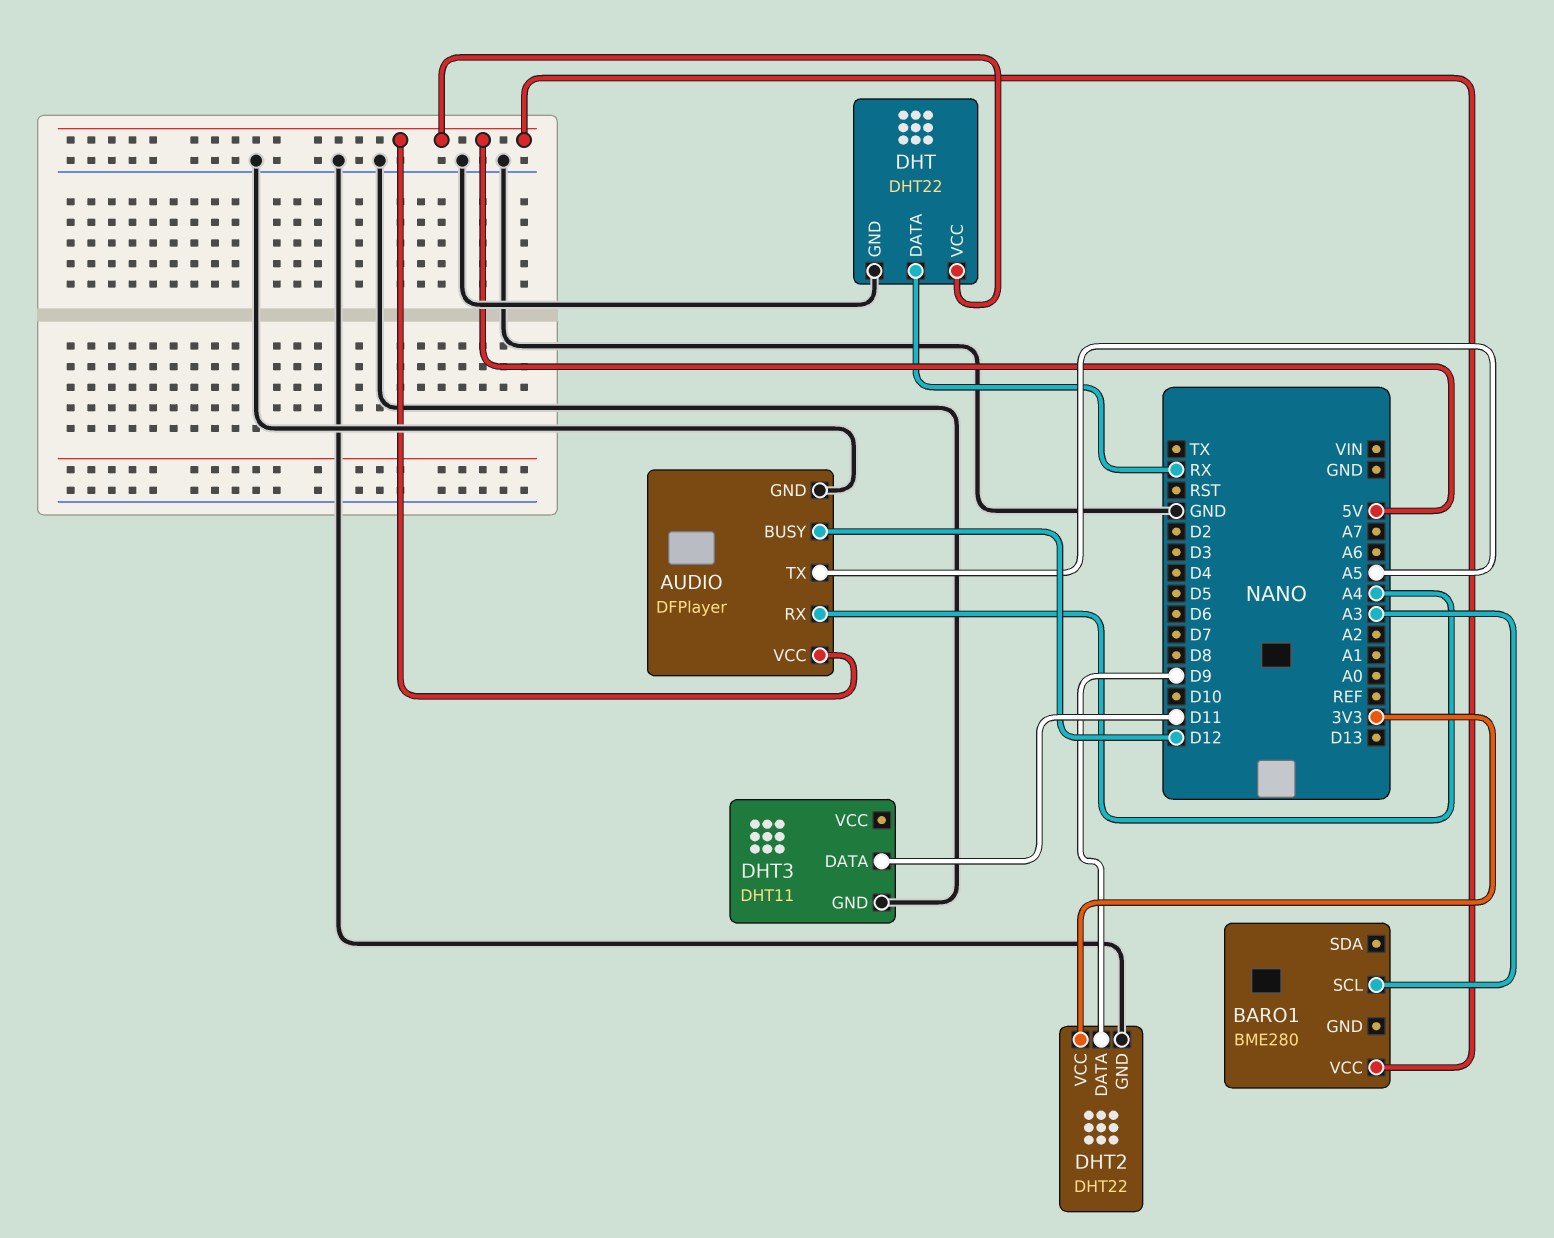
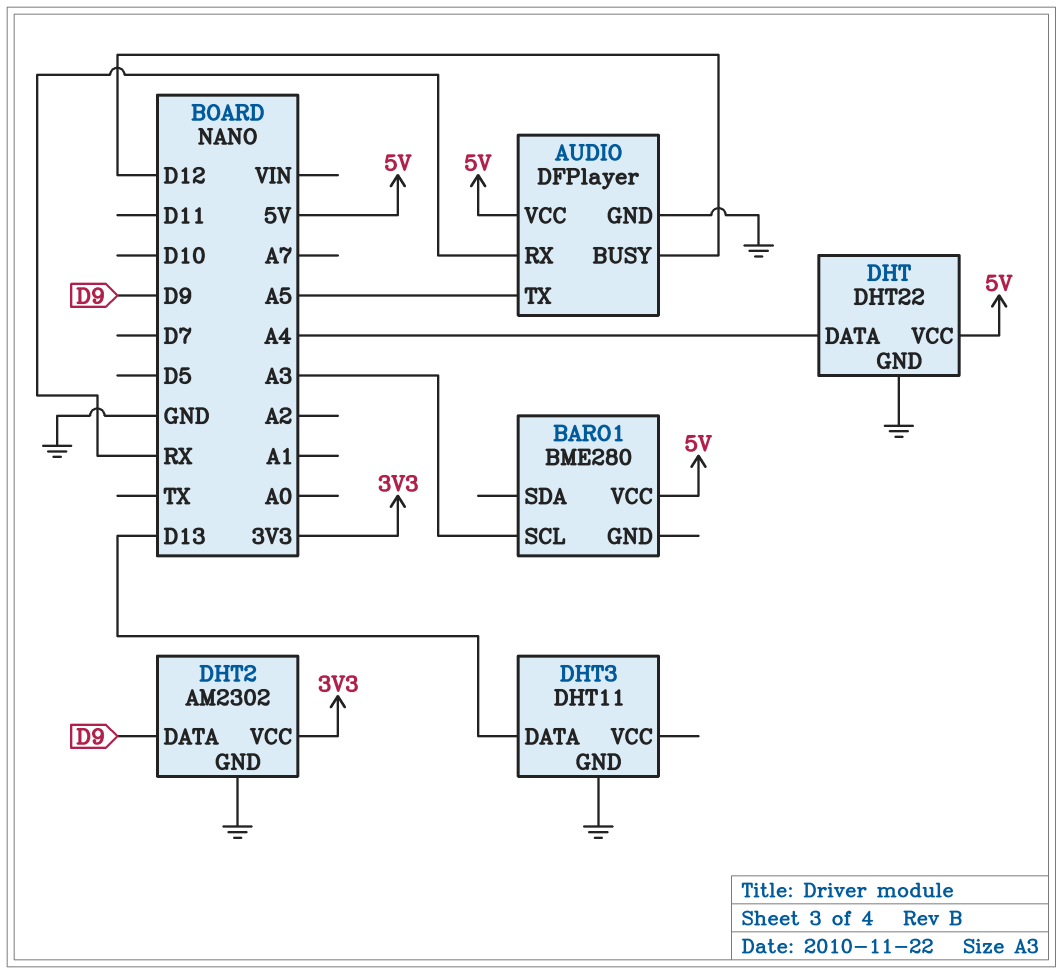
AUDIO pin RX: A4 -> RX
DHT pin DATA: RX -> A4
DHT2: DHT22 -> AM2302
DHT3 pin DATA: D11 -> D13

